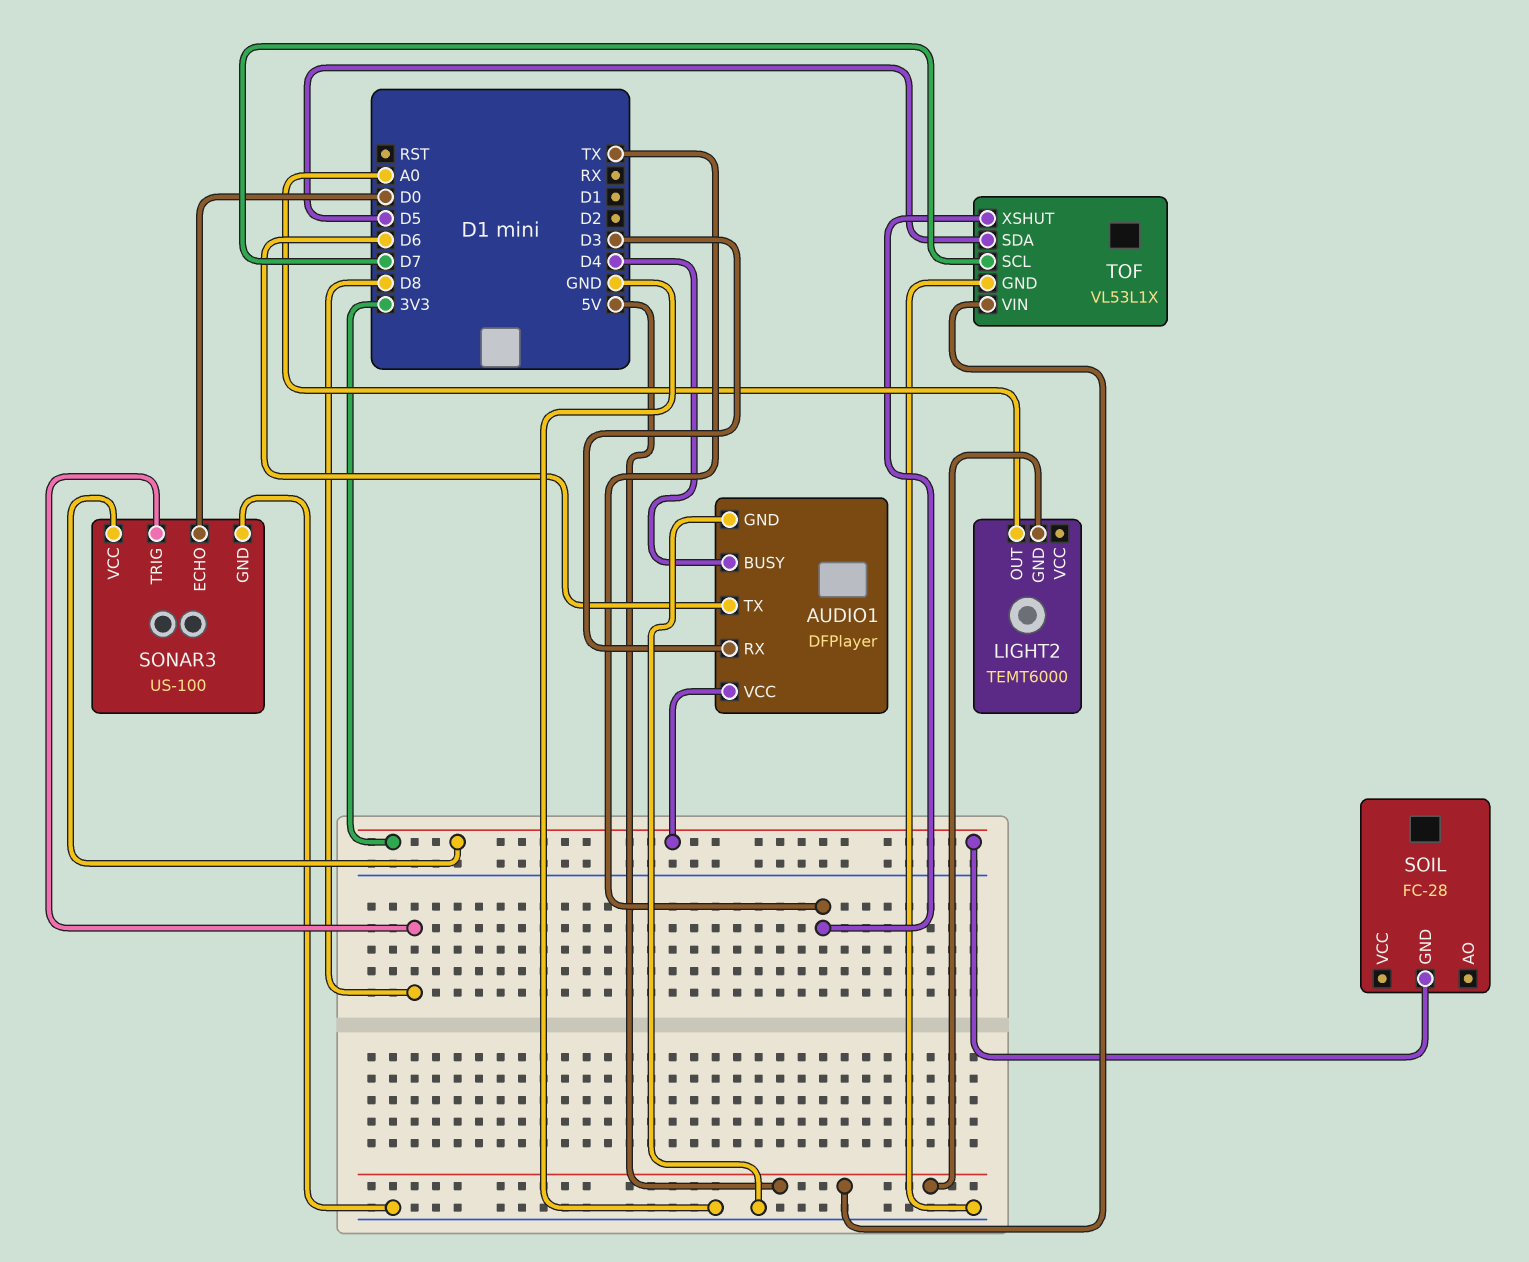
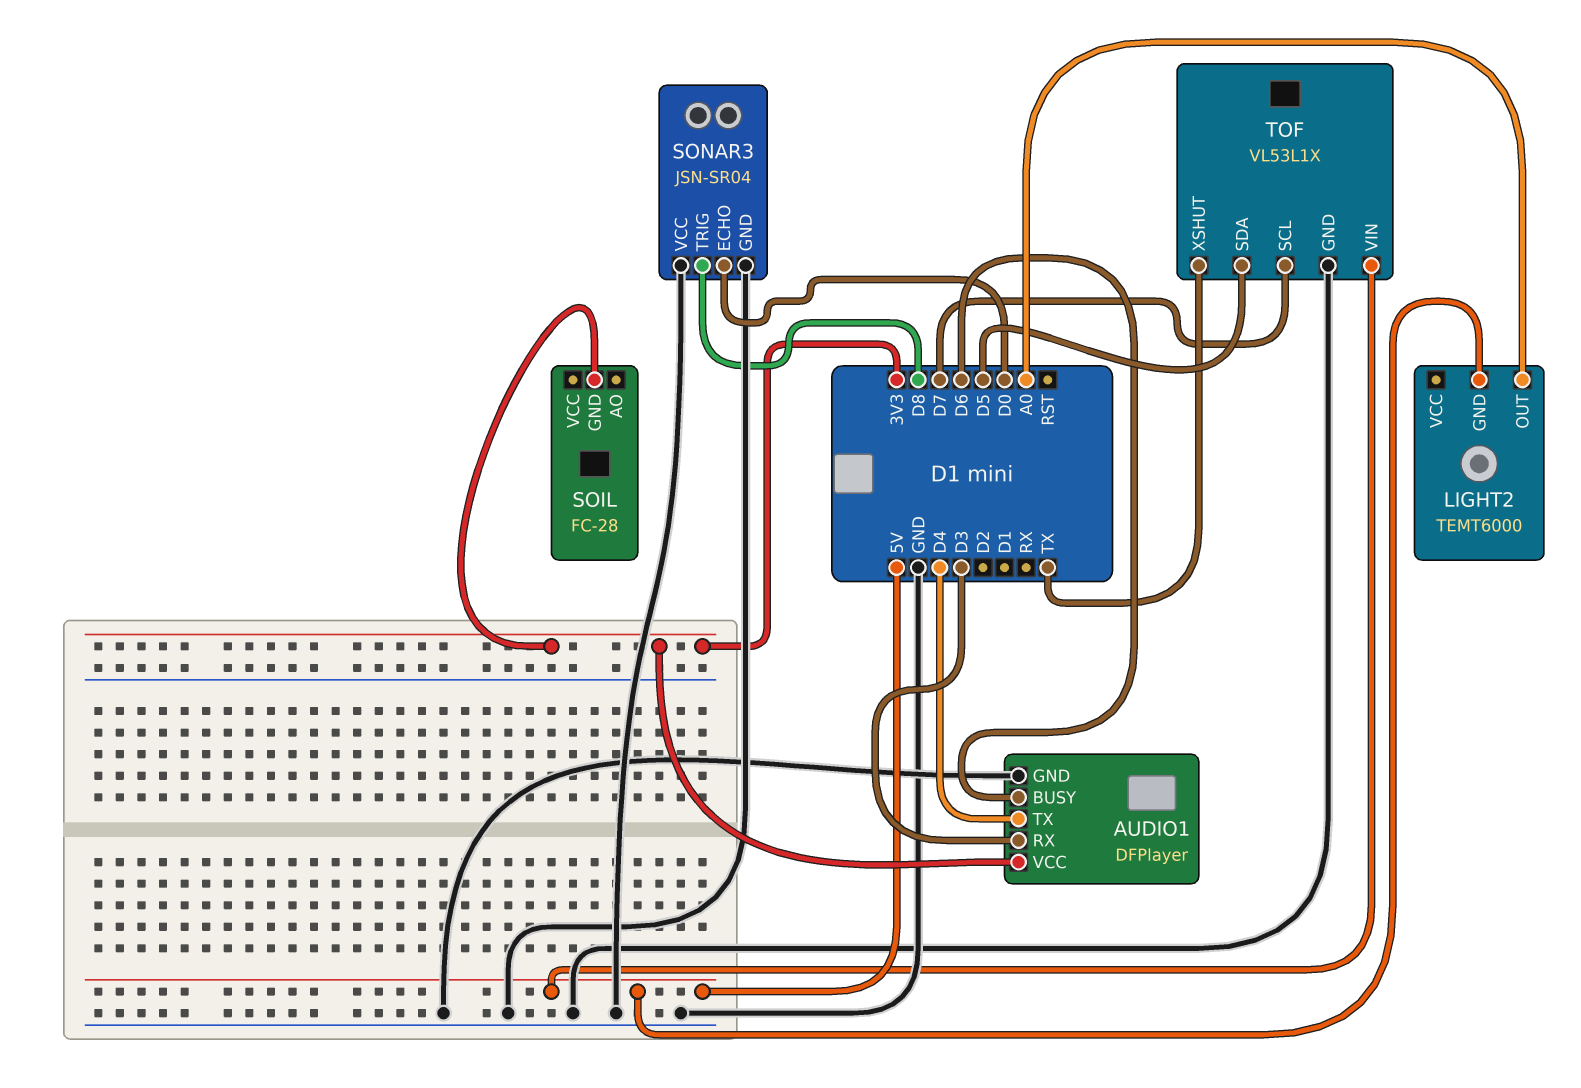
AUDIO1 pin BUSY: D4 -> D6
AUDIO1 pin TX: D6 -> D4
SONAR3: US-100 -> JSN-SR04
SONAR3 pin VCC: 3V3 -> GND

